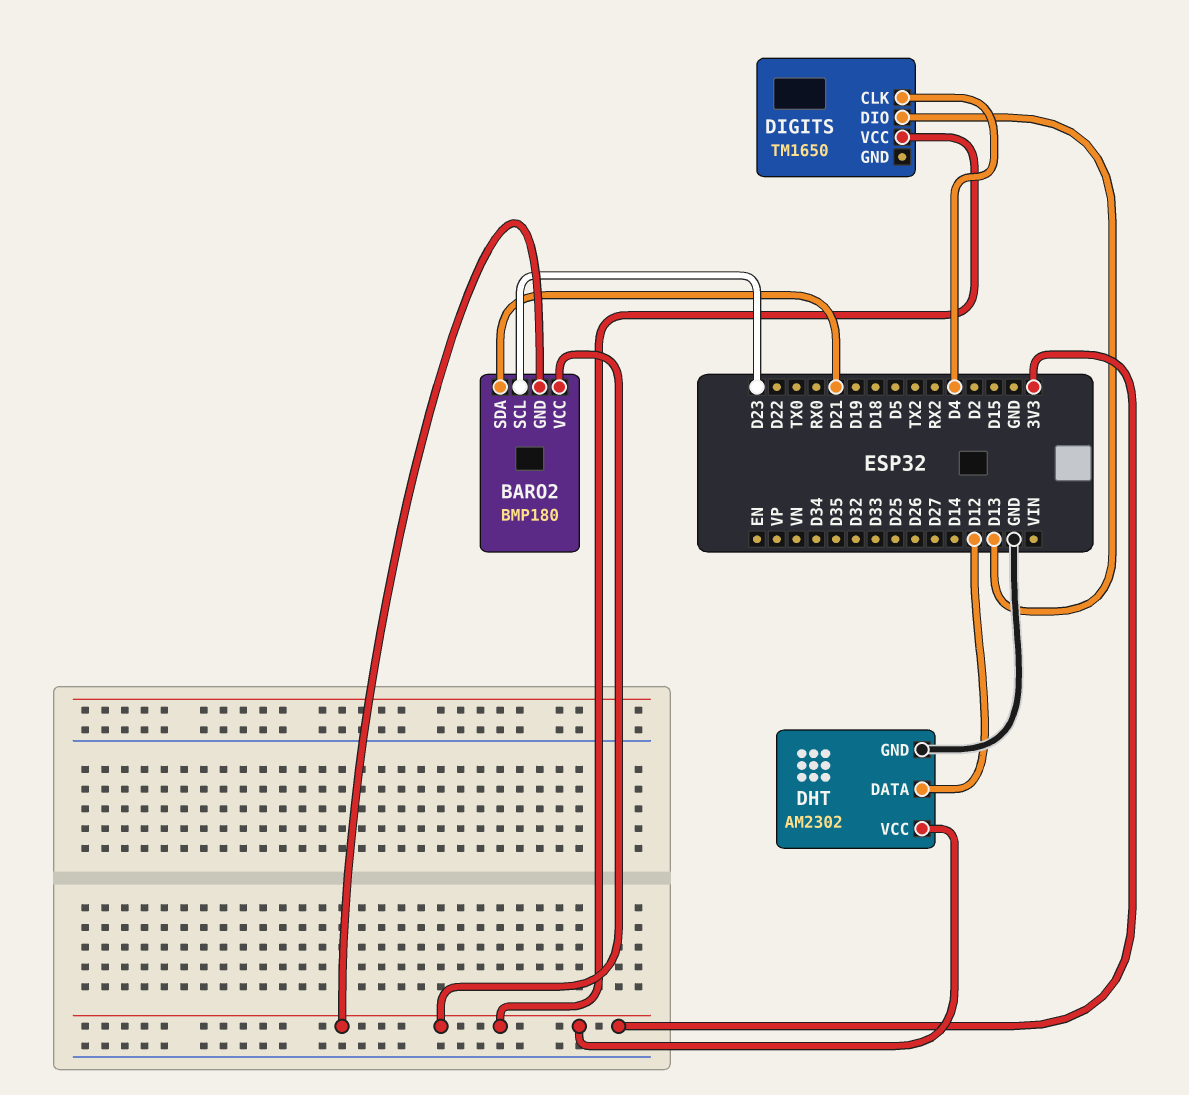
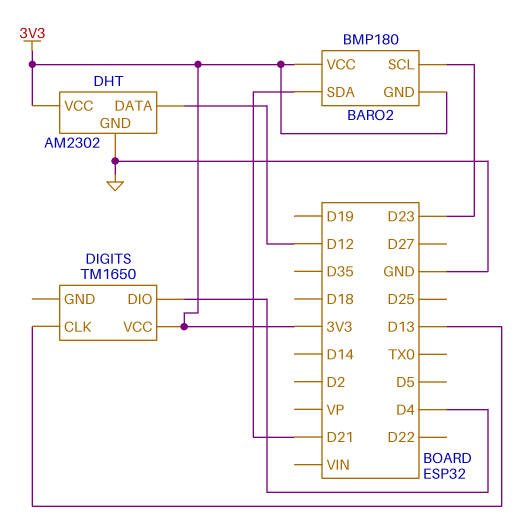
DIGITS pin CLK: D4 -> D13
DIGITS pin DIO: D13 -> D4

